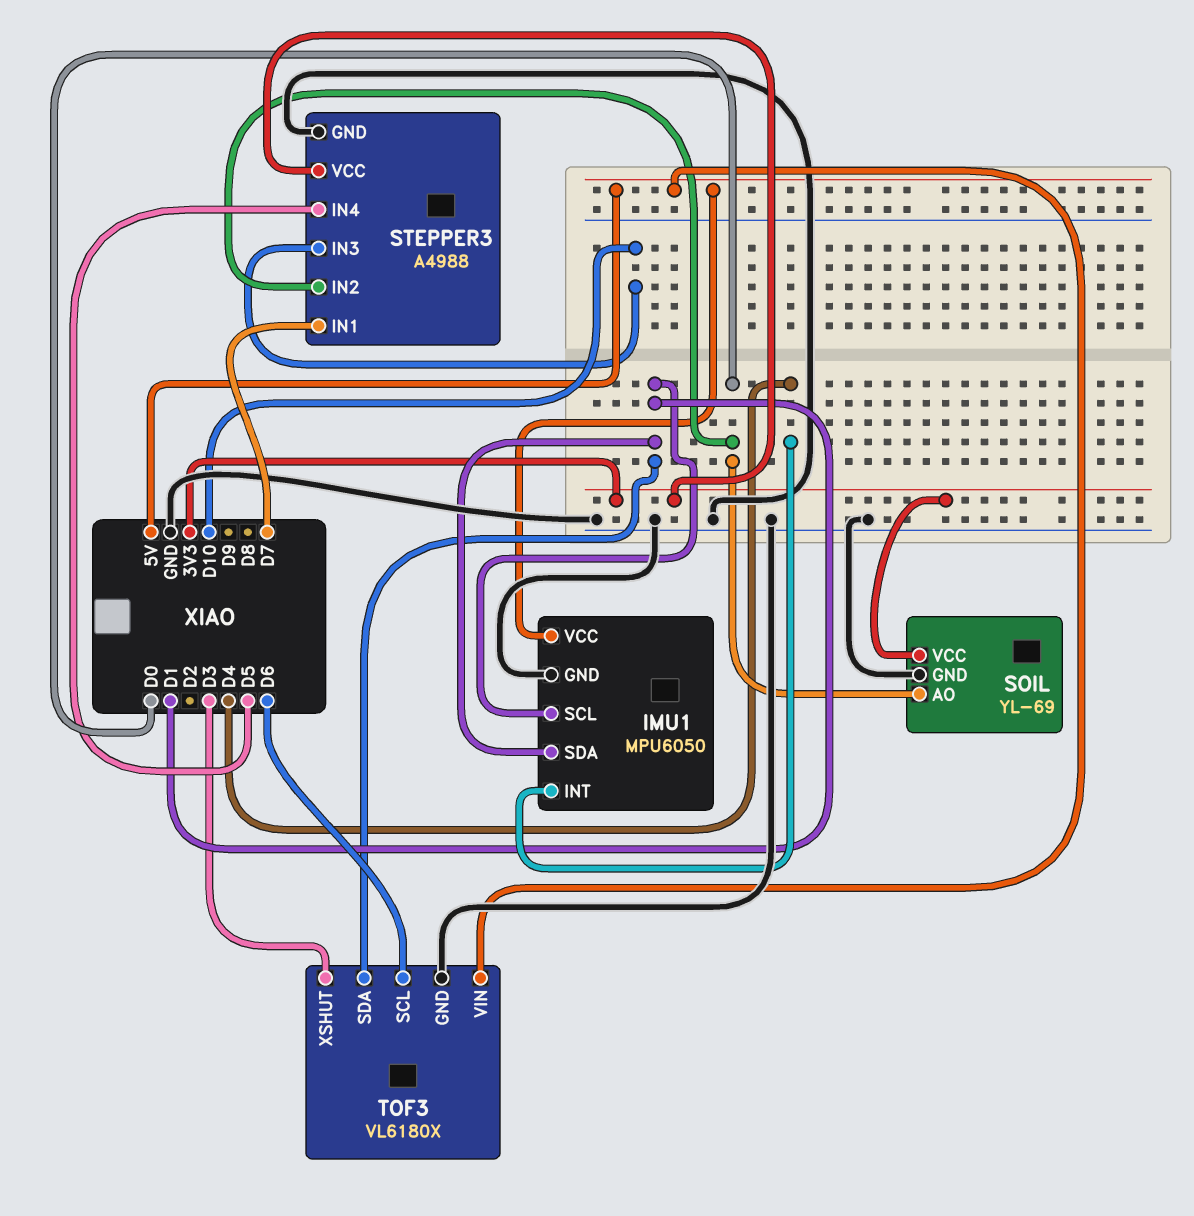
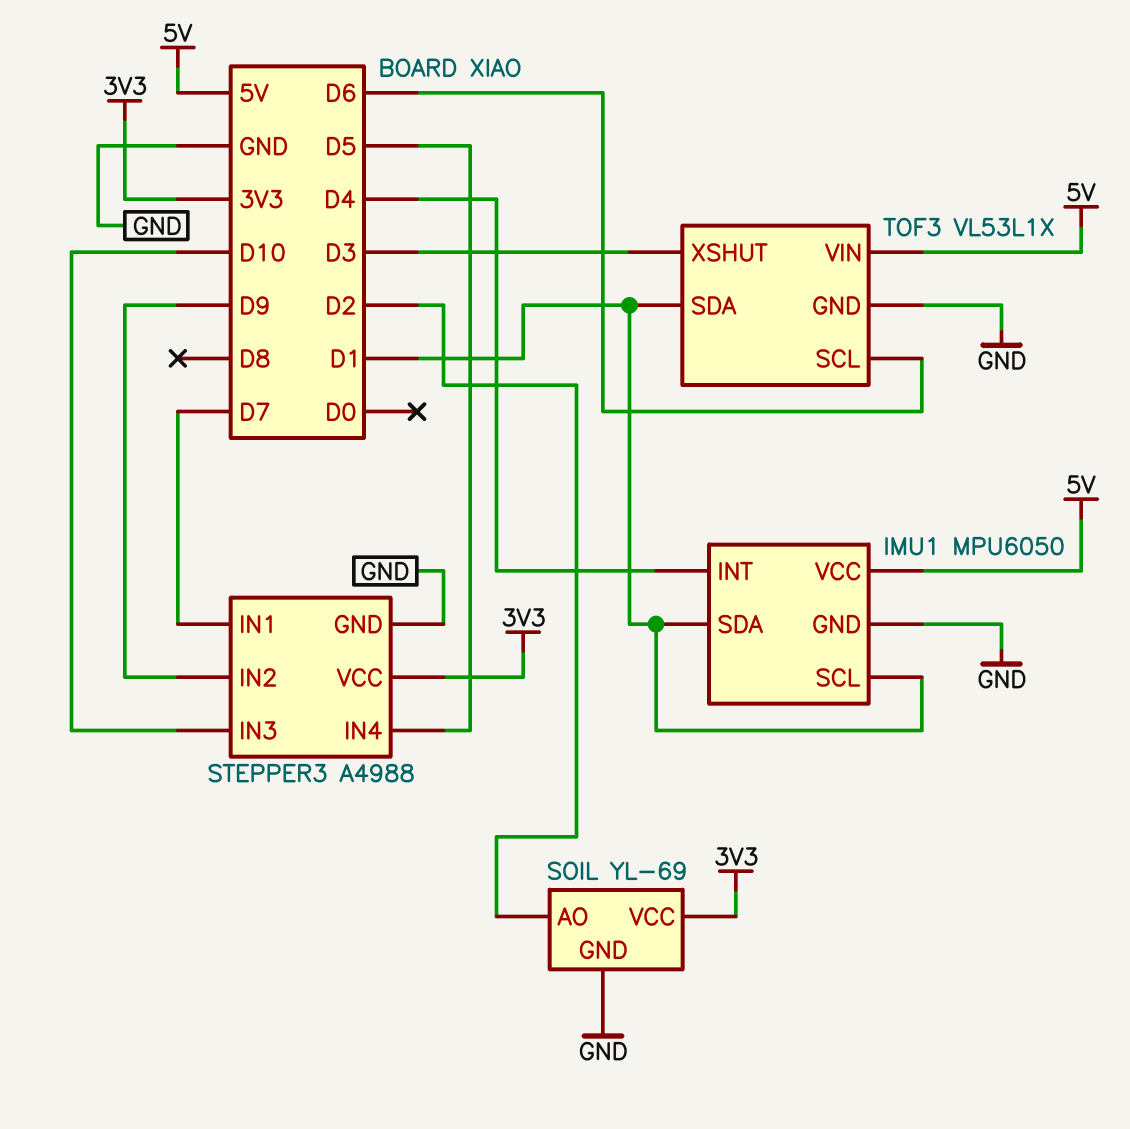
SOIL pin AO: D0 -> D2
STEPPER3 pin IN2: D0 -> D9
TOF3: VL6180X -> VL53L1X

